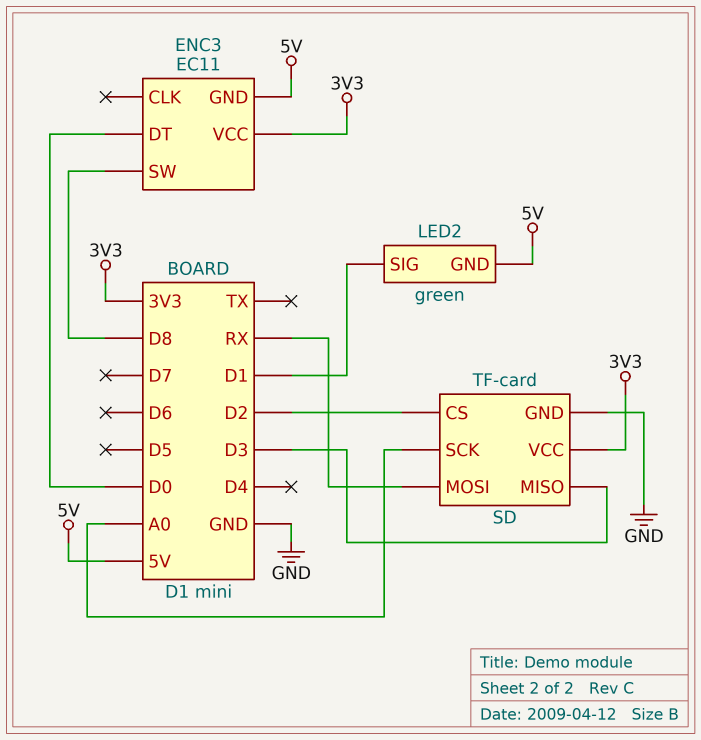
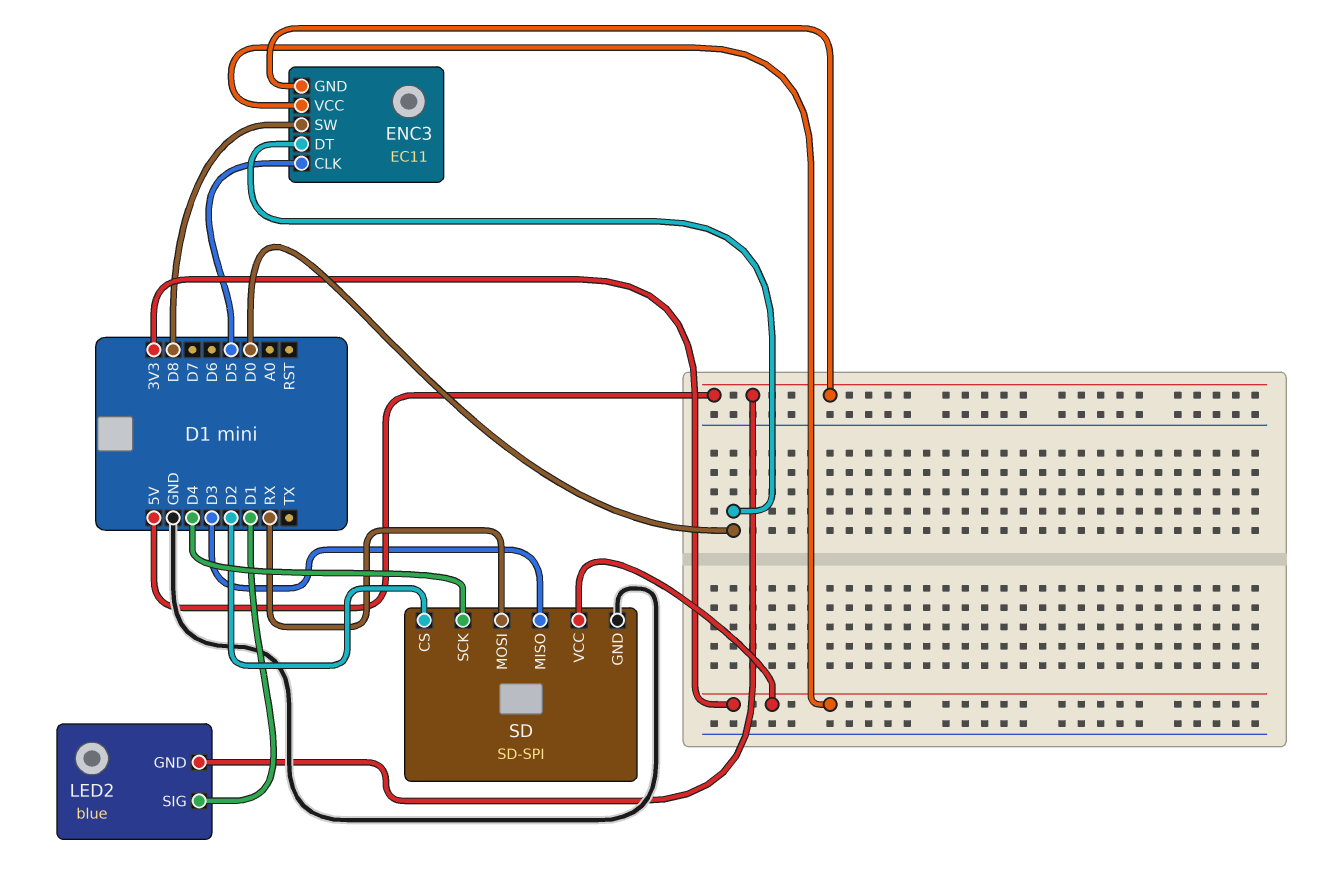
ENC3 pin CLK: none -> D5
LED2: green -> blue
SD: TF-card -> SD-SPI
SD pin SCK: A0 -> D4

